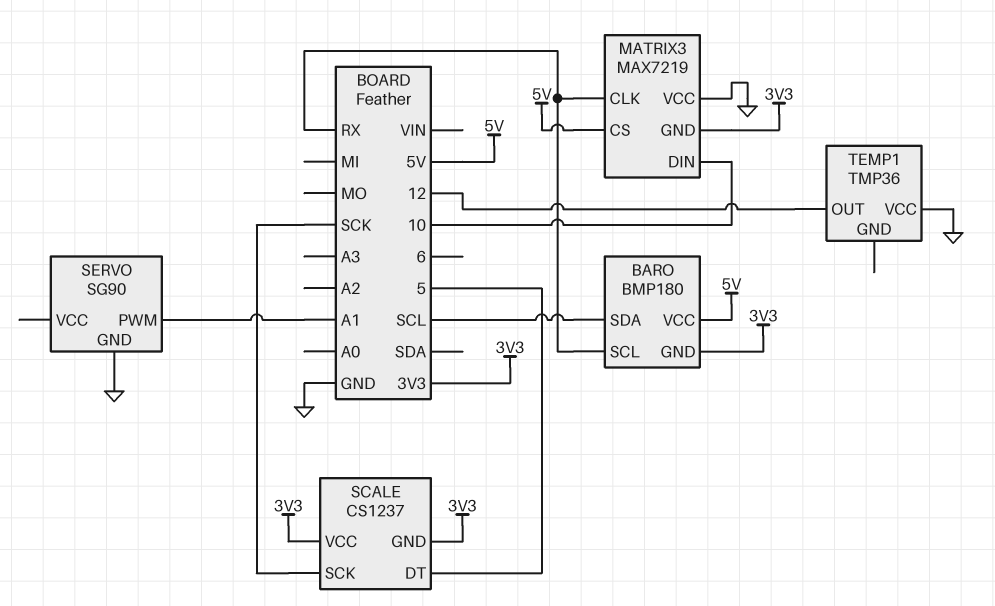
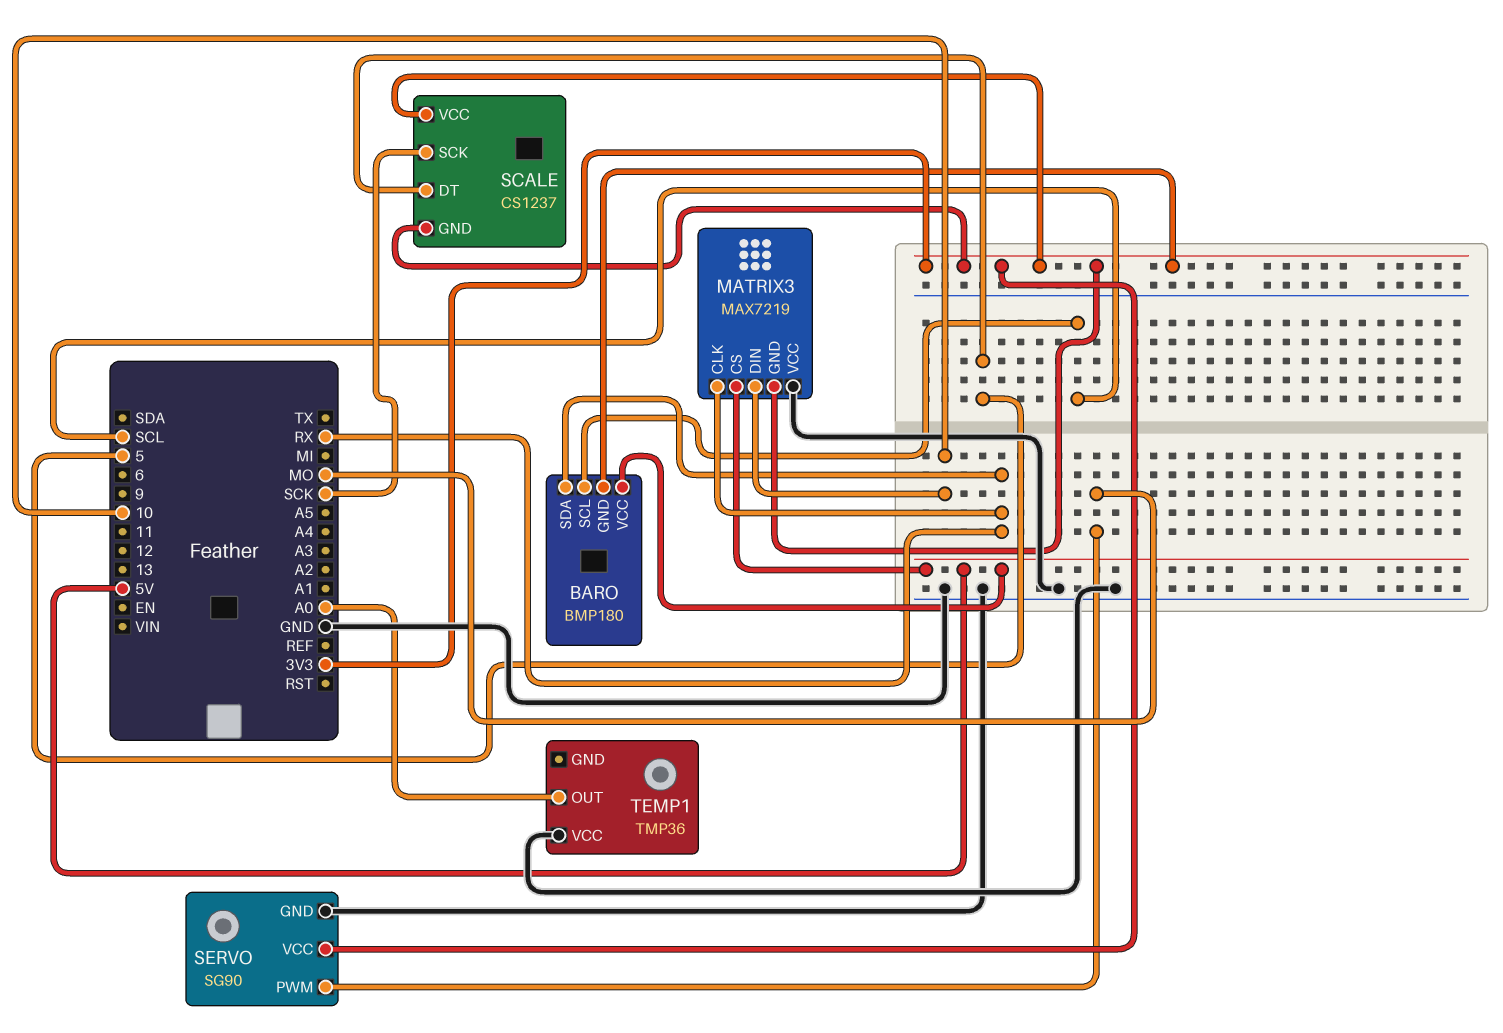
BARO pin SCL: RX -> SCL
BARO pin SDA: SCL -> RX
SERVO pin PWM: A1 -> MO
SERVO pin VCC: none -> 3V3
TEMP1 pin OUT: 12 -> A0

